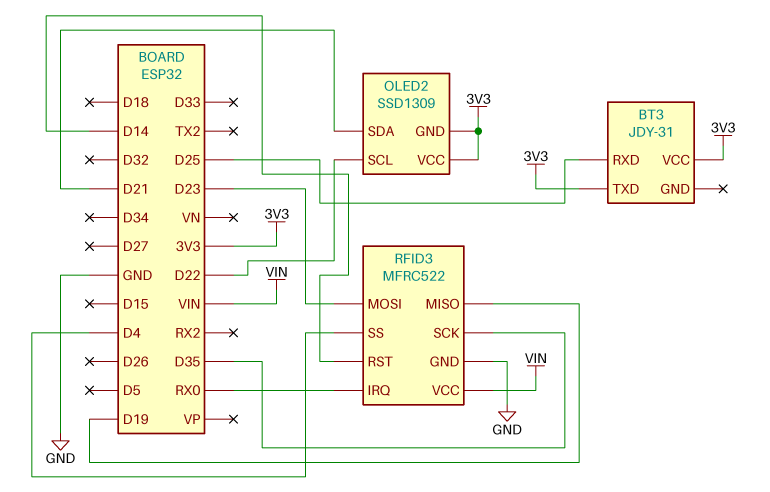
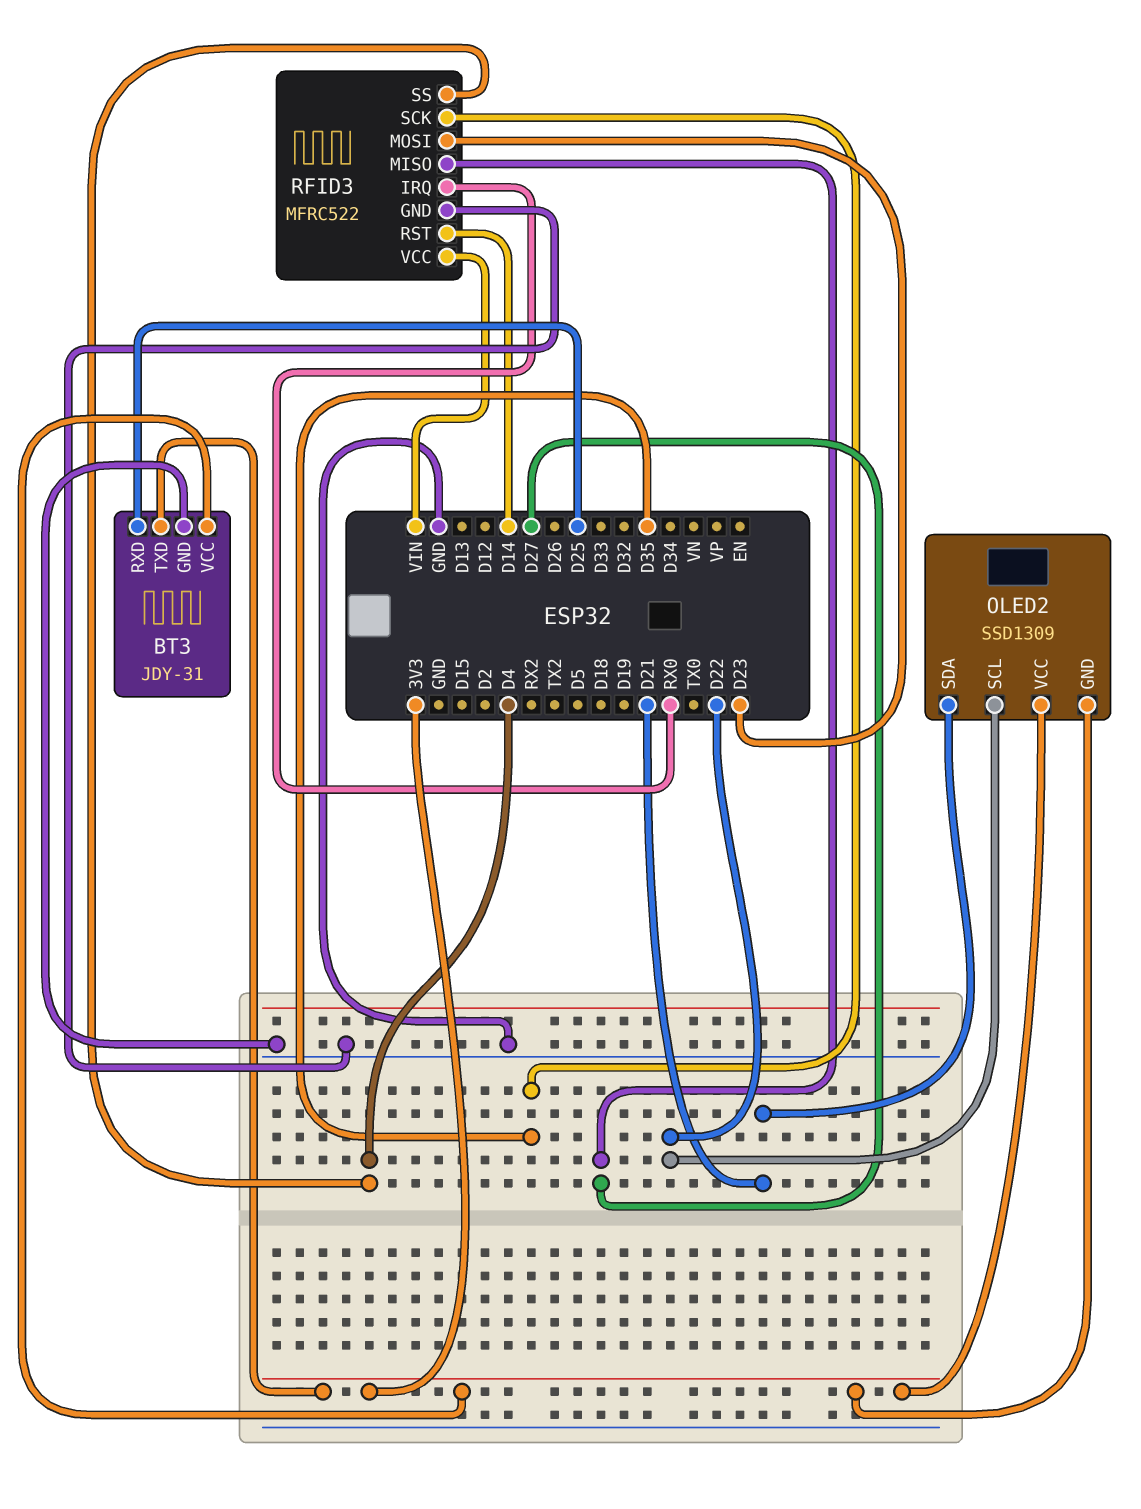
BT3 pin GND: none -> GND
RFID3 pin MISO: D19 -> D27

